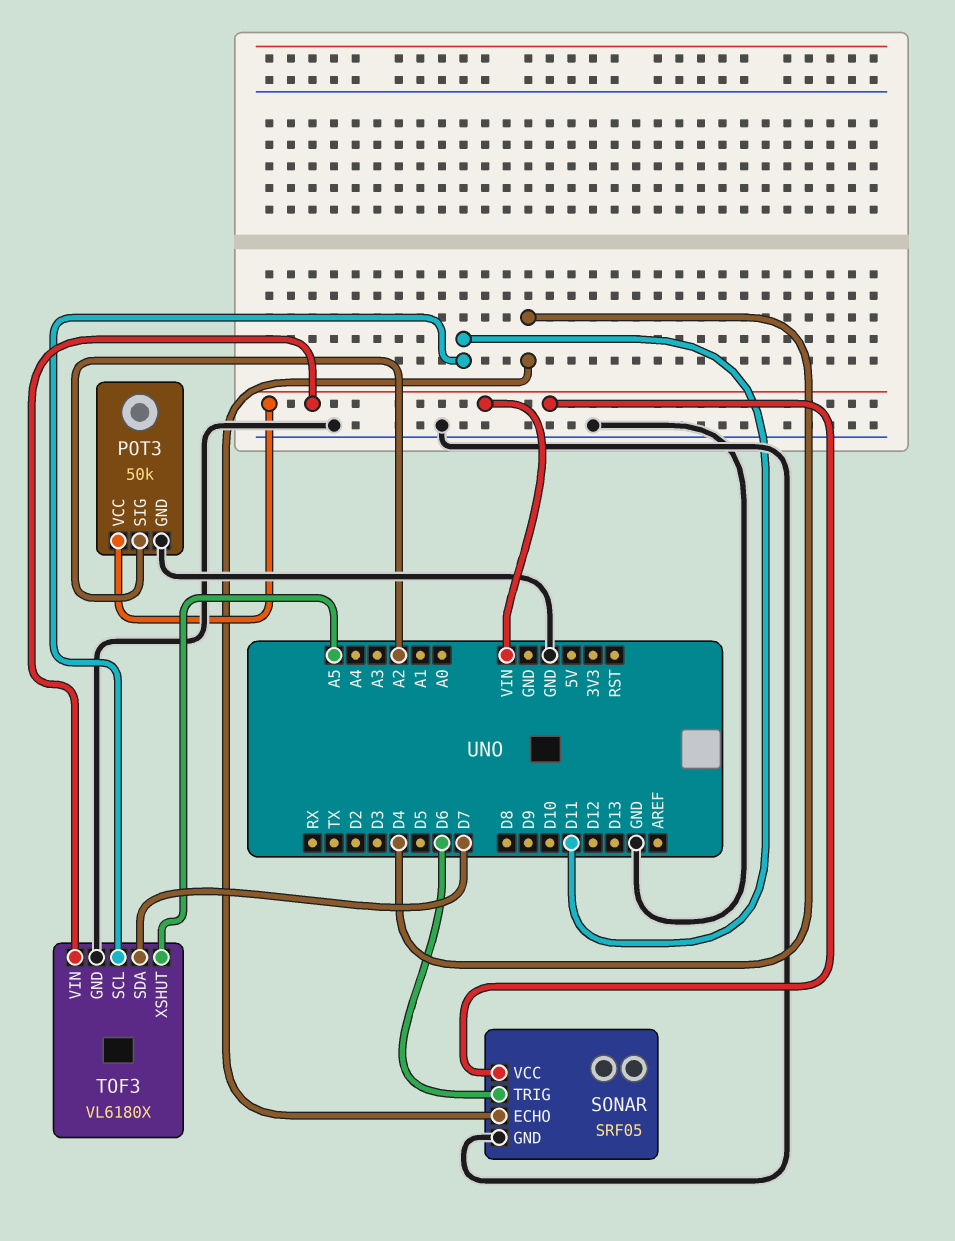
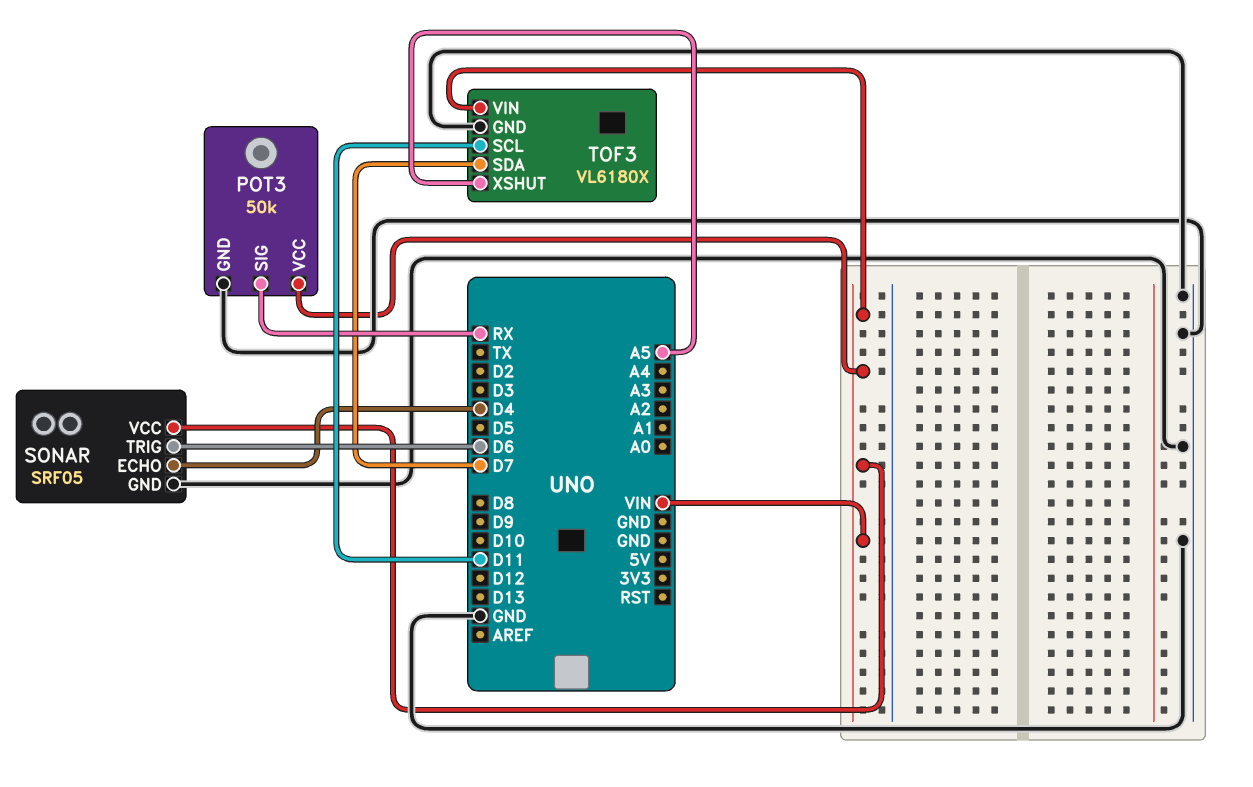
POT3 pin SIG: A2 -> RX

